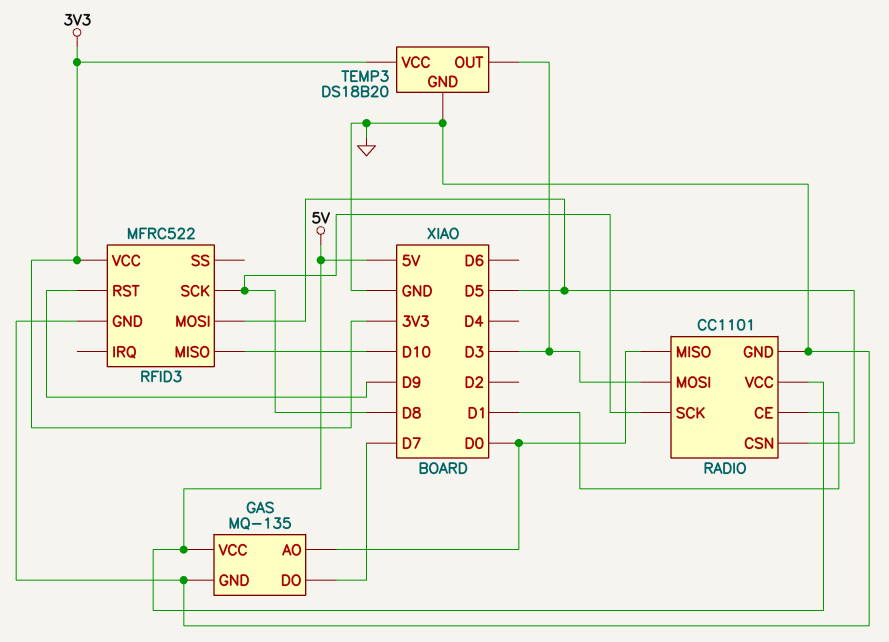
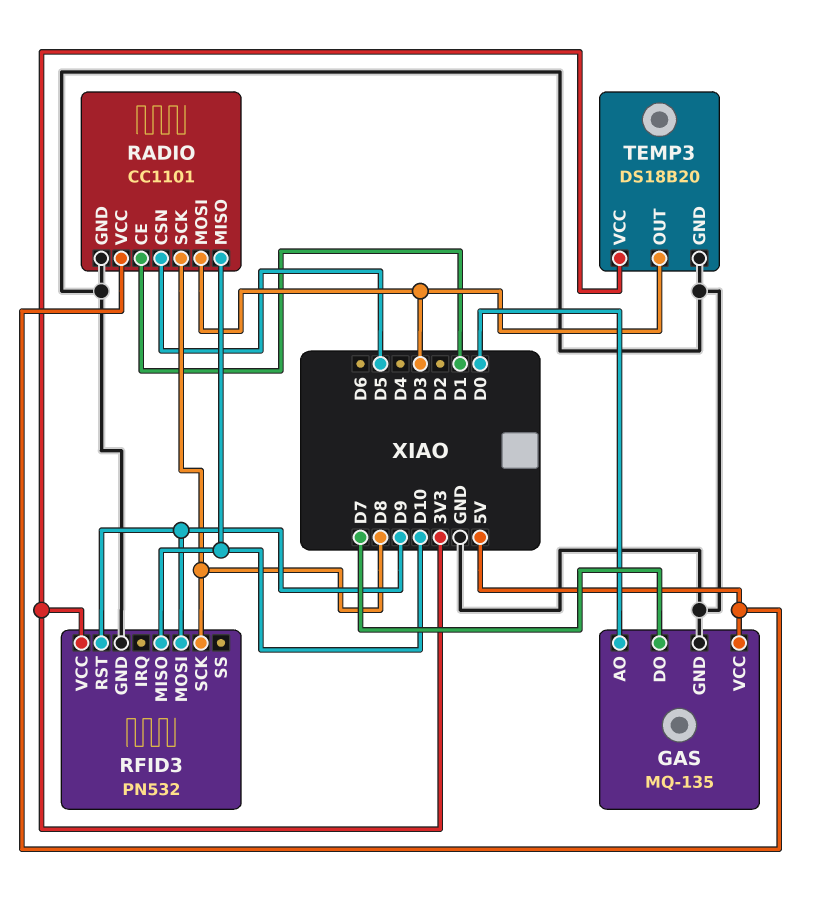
RADIO pin MISO: D0 -> D10
RFID3: MFRC522 -> PN532
RFID3 pin MOSI: D5 -> D9

